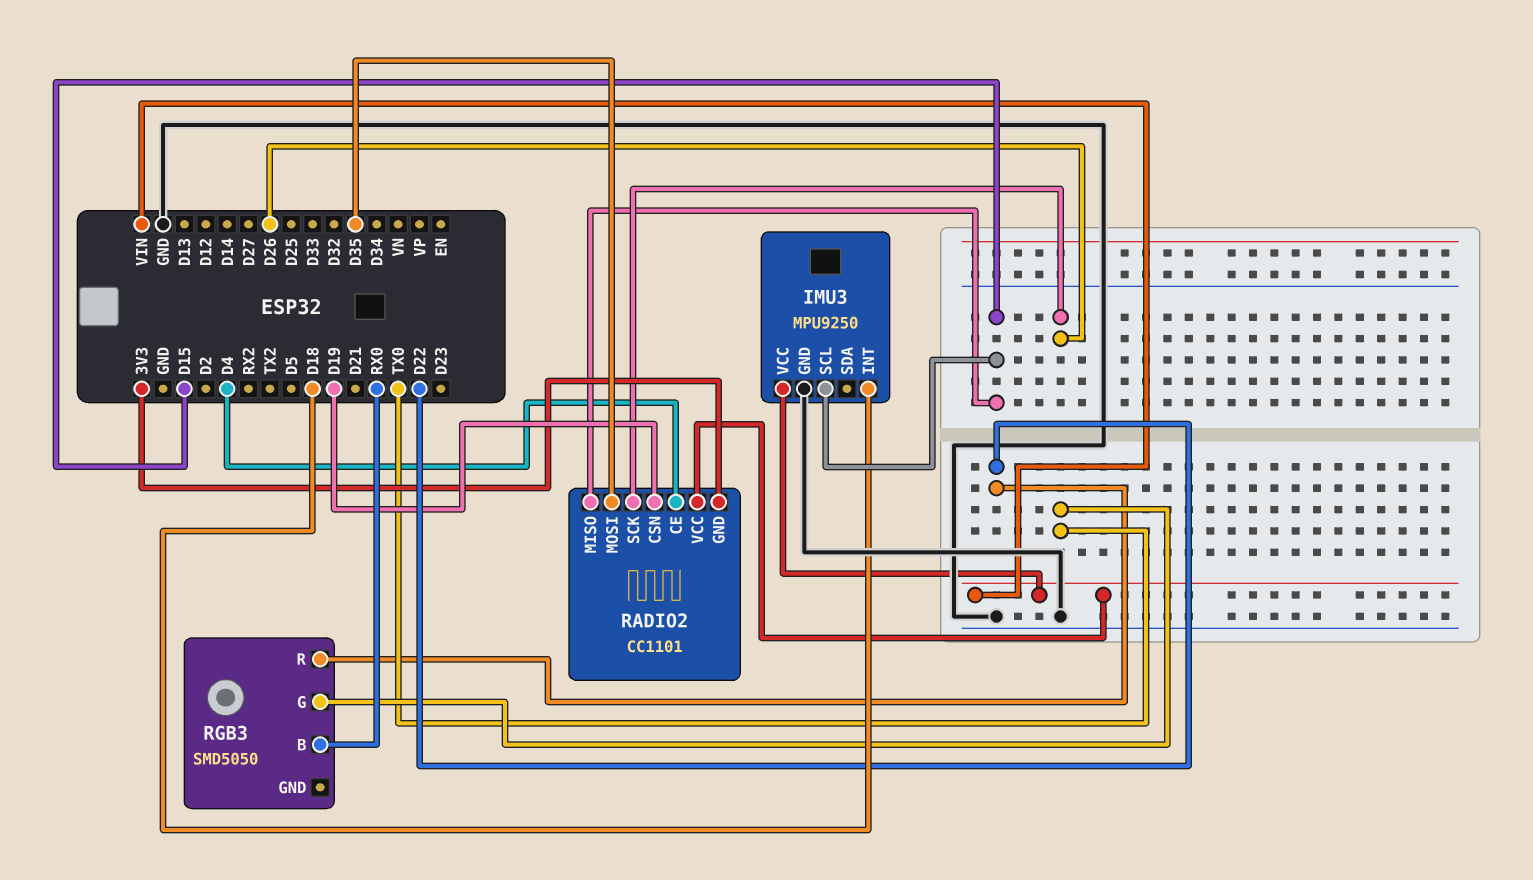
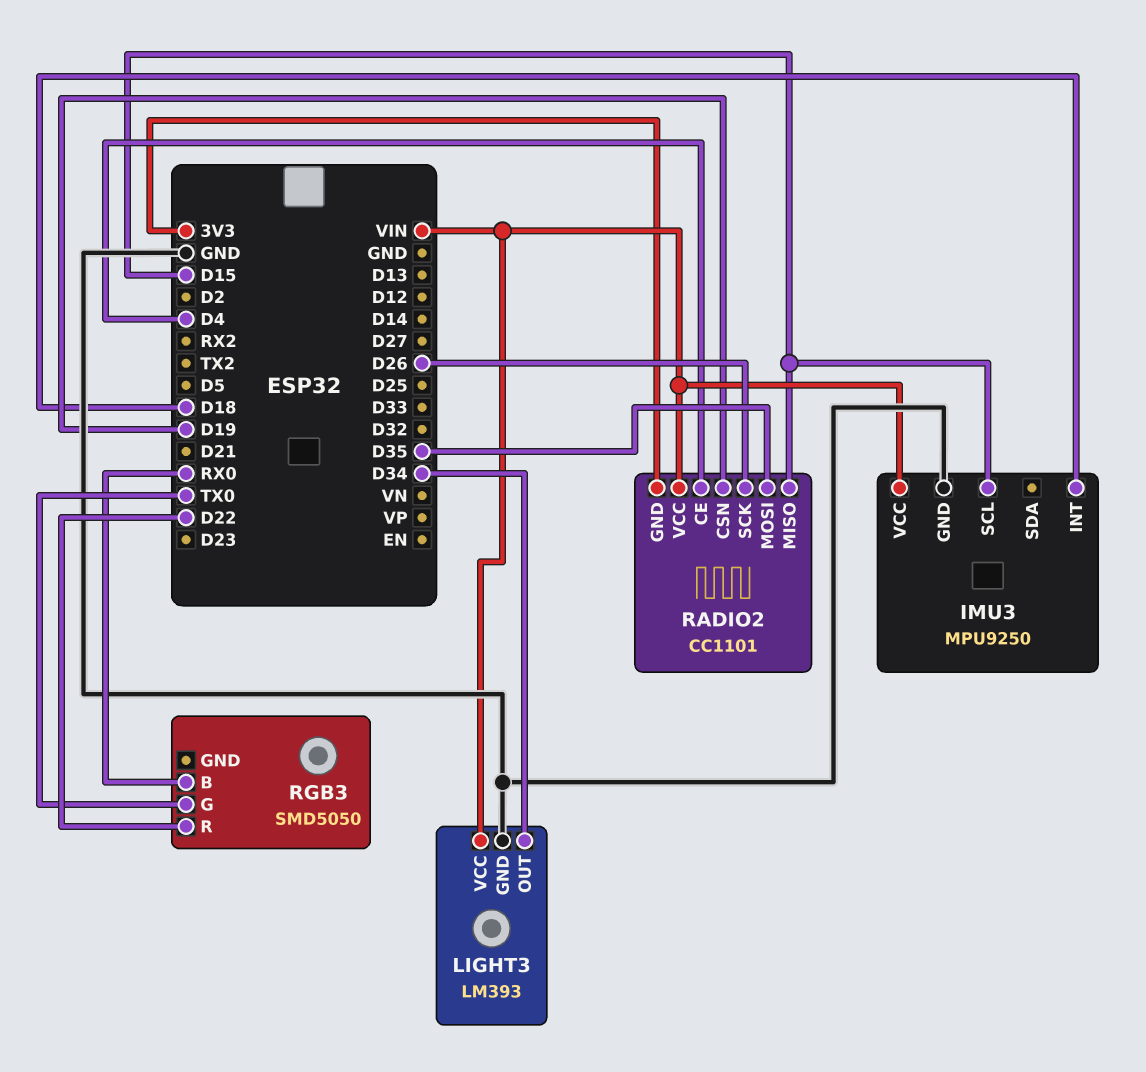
LIGHT3: none -> LM393
LIGHT3 pin GND: none -> GND
LIGHT3 pin OUT: none -> D34
LIGHT3 pin VCC: none -> VIN

